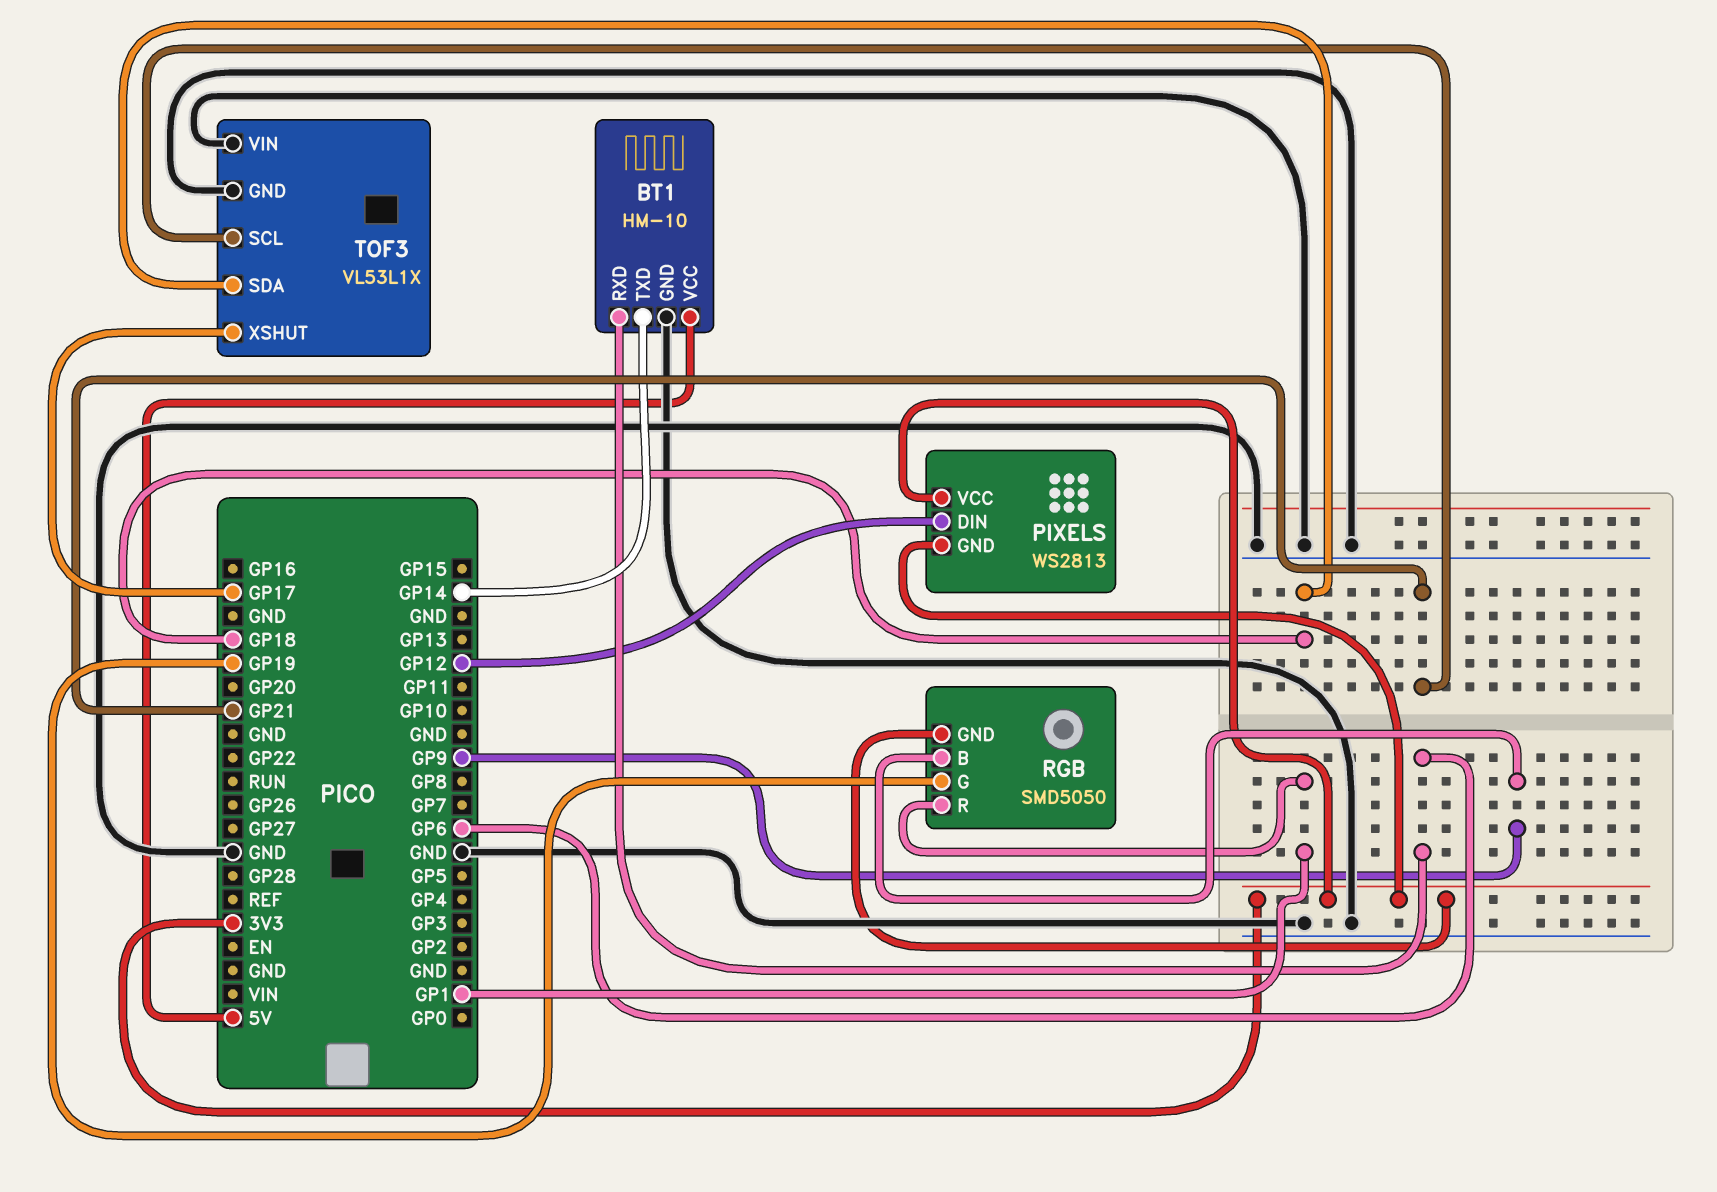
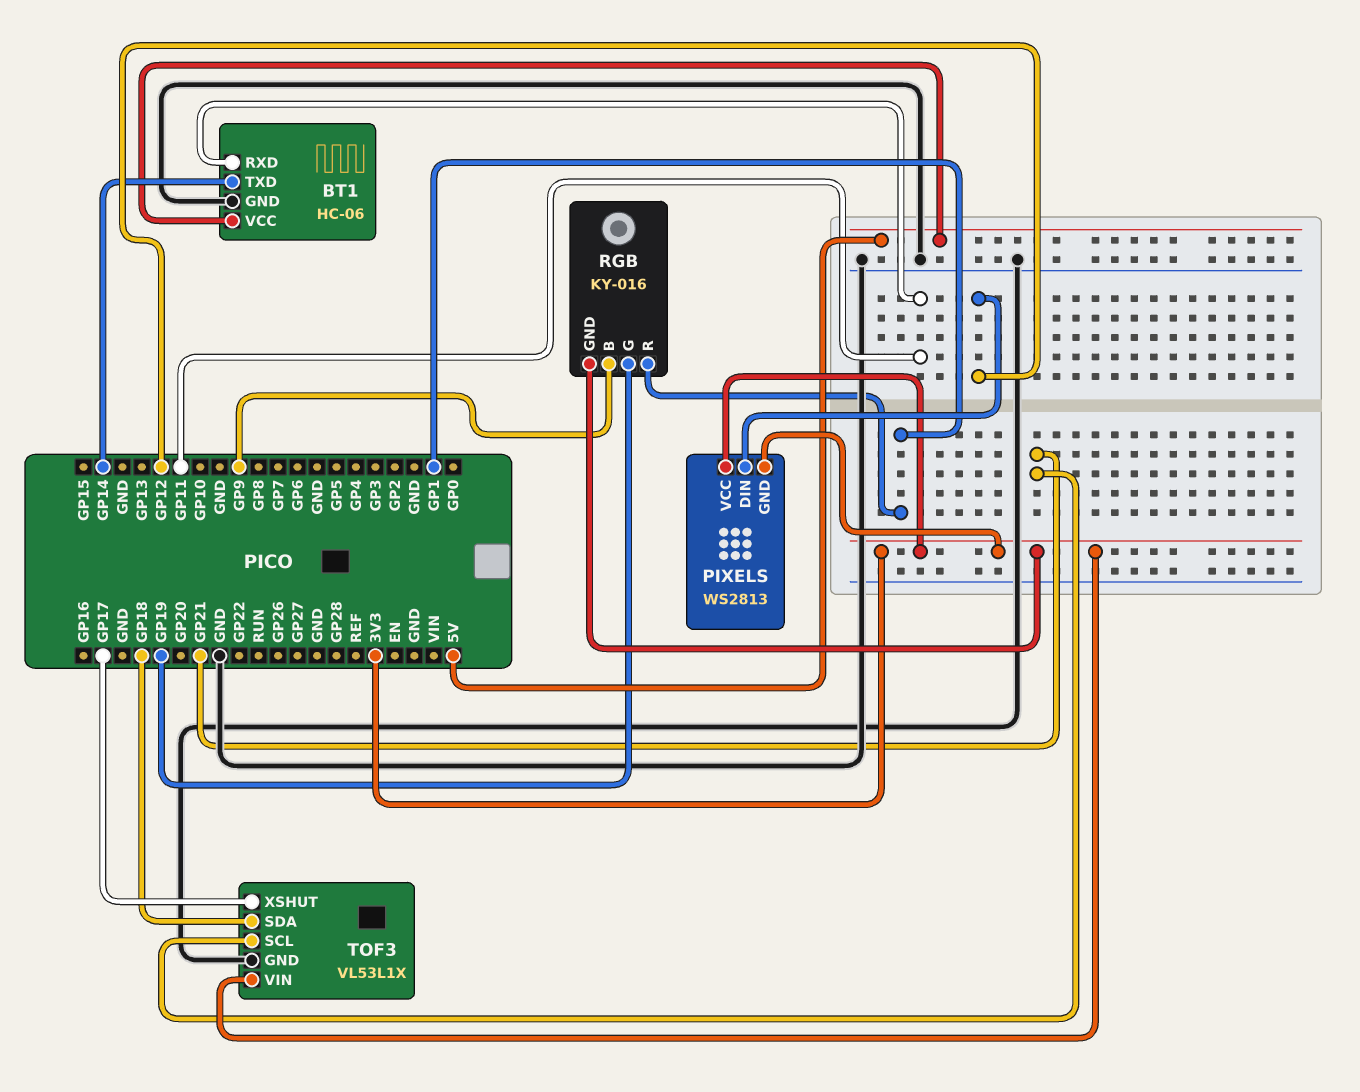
BT1: HM-10 -> HC-06
BT1 pin RXD: GP6 -> GP11
RGB: SMD5050 -> KY-016
TOF3 pin VIN: GND -> 3V3

